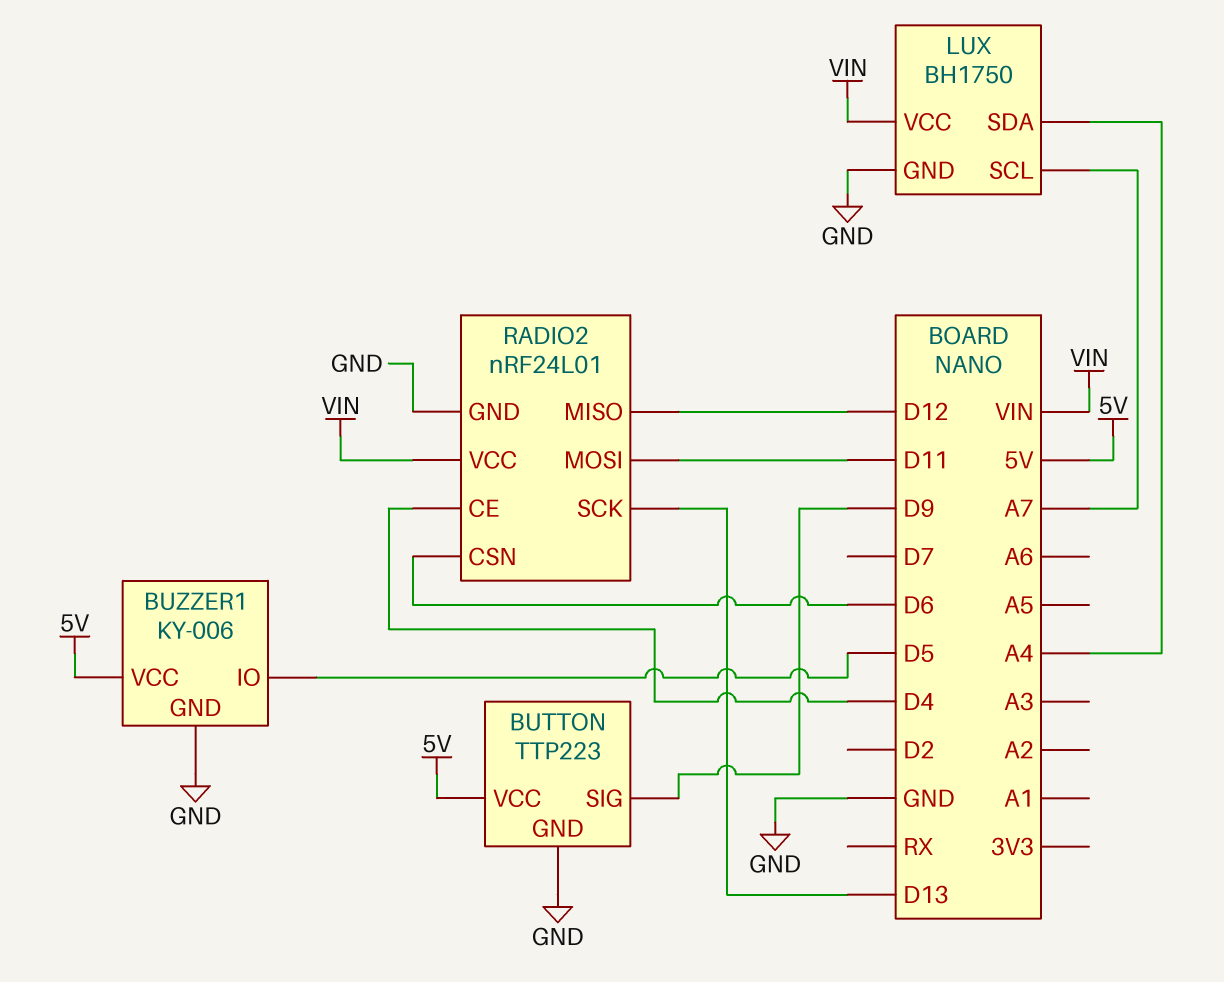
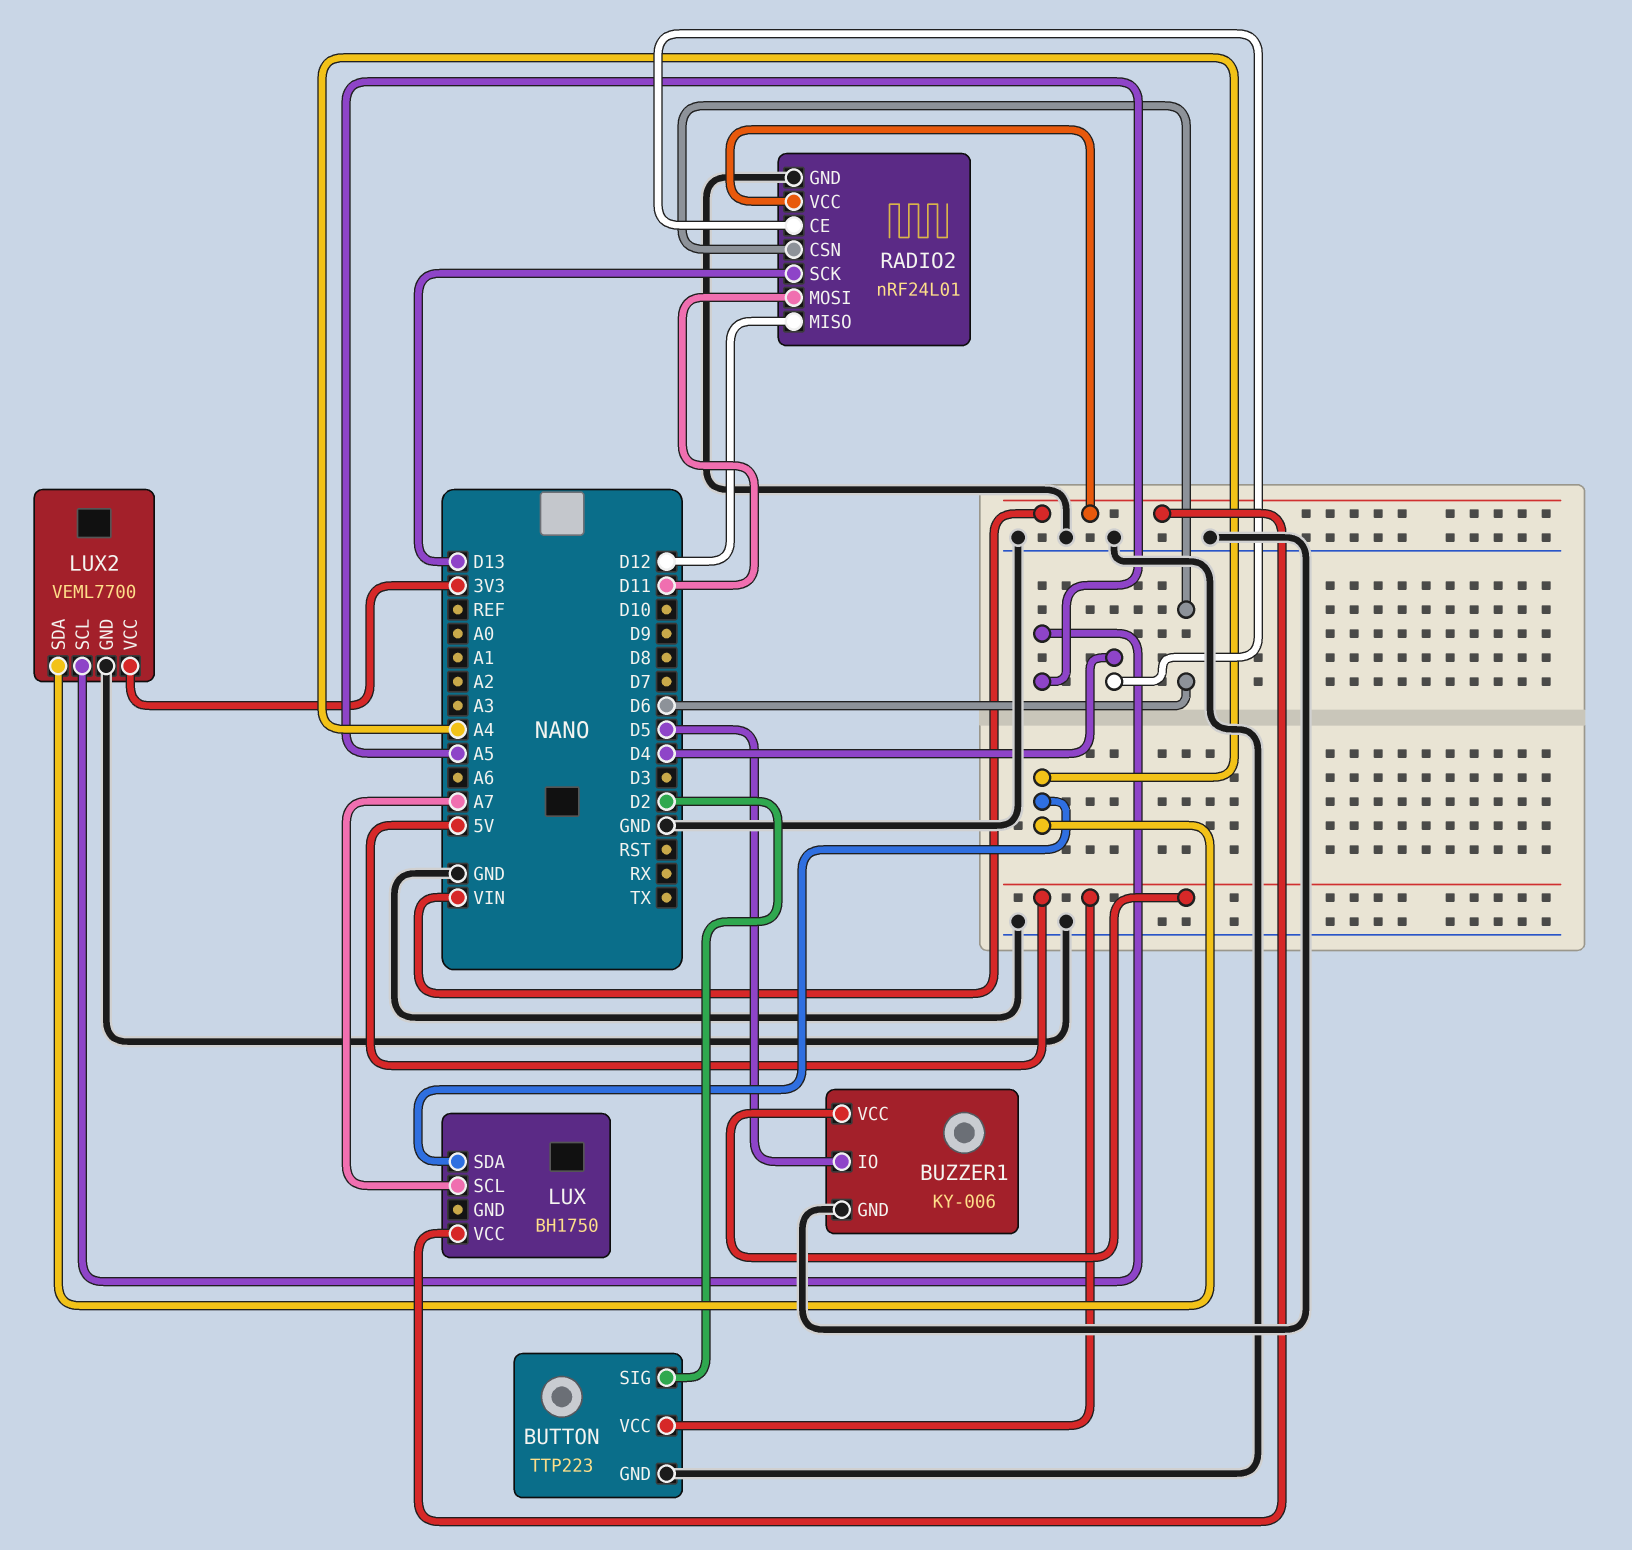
BUTTON pin SIG: D9 -> D2
LUX pin GND: GND -> none
LUX2: none -> VEML7700
LUX2 pin GND: none -> GND
LUX2 pin SCL: none -> A5
LUX2 pin SDA: none -> A4
LUX2 pin VCC: none -> 3V3

